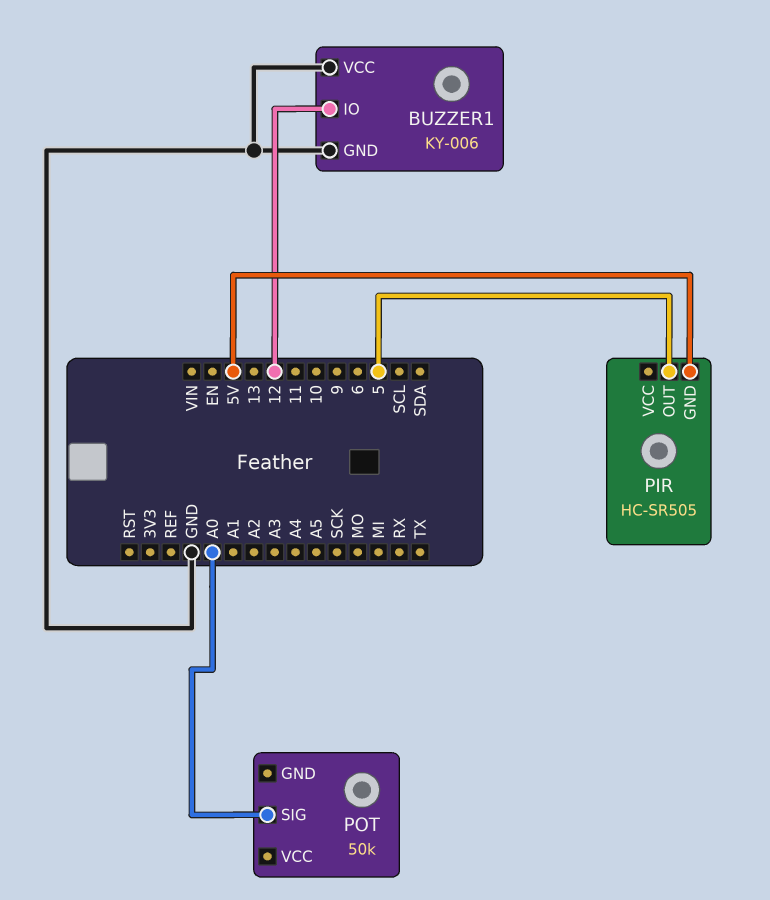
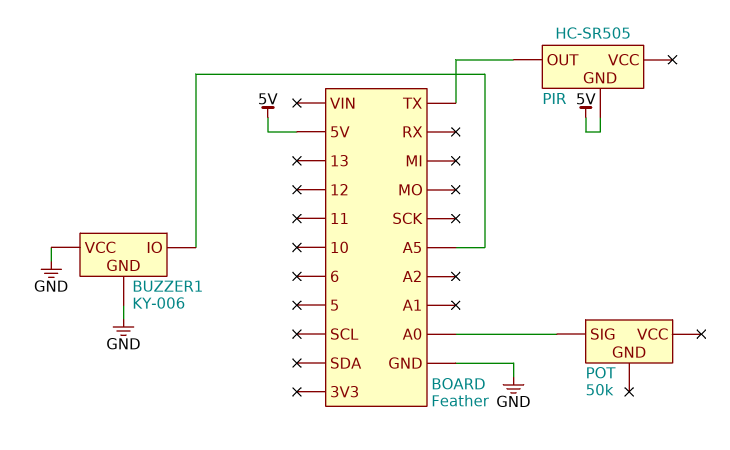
BUZZER1 pin IO: 12 -> A5
PIR pin OUT: 5 -> TX

